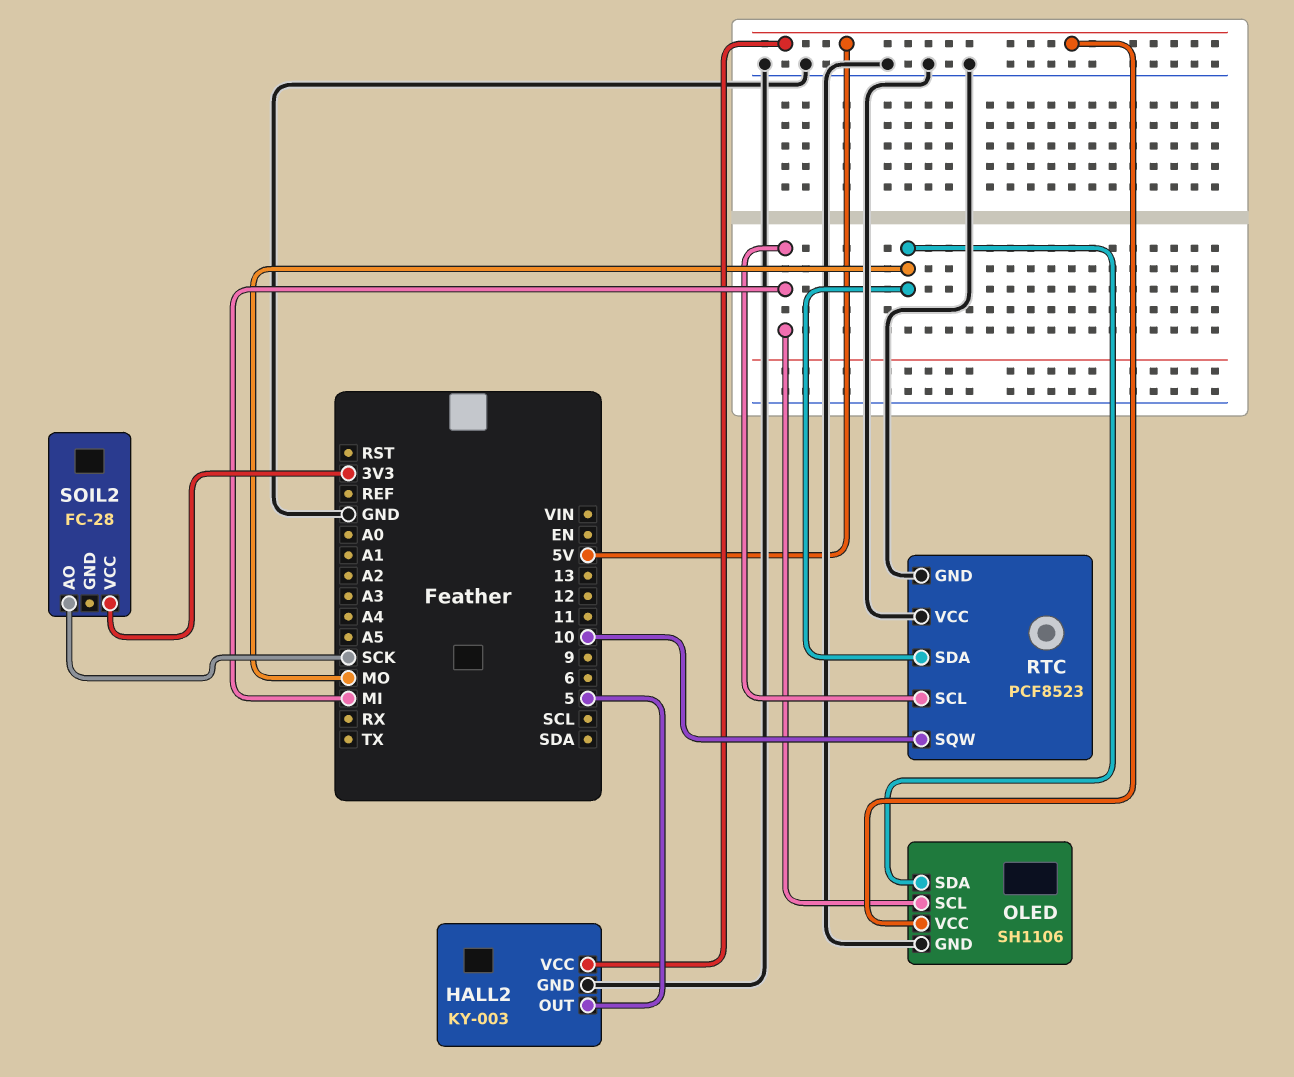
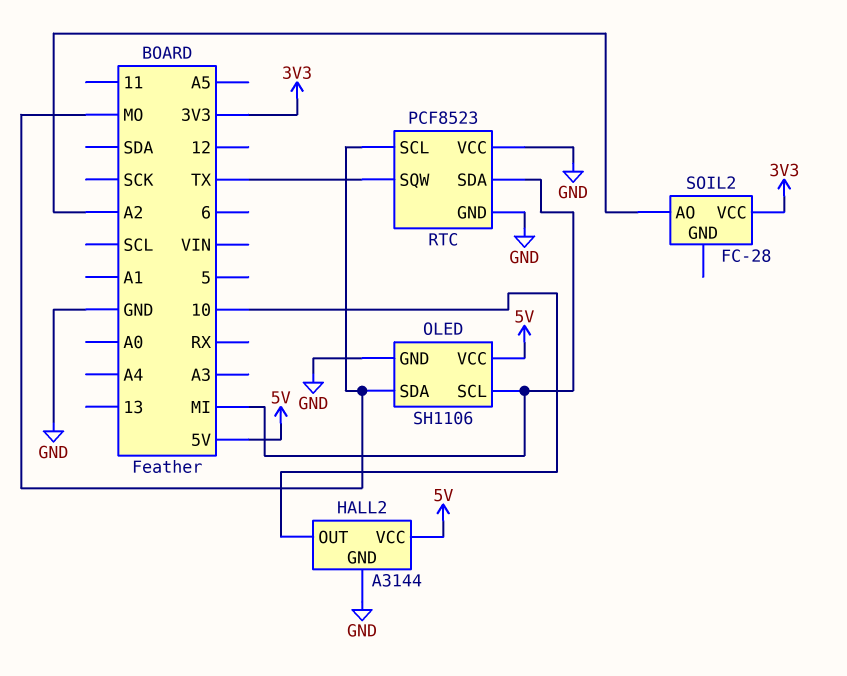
HALL2: KY-003 -> A3144
HALL2 pin OUT: 5 -> 10
RTC pin SCL: MI -> MO
RTC pin SDA: MO -> MI
RTC pin SQW: 10 -> TX
SOIL2 pin AO: SCK -> A2

